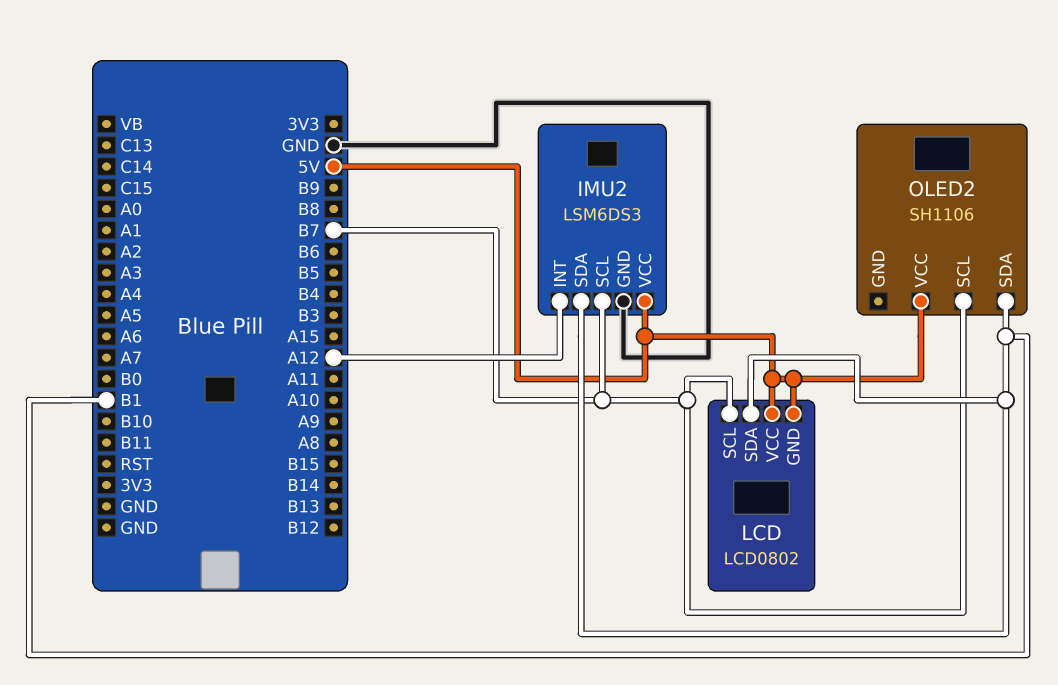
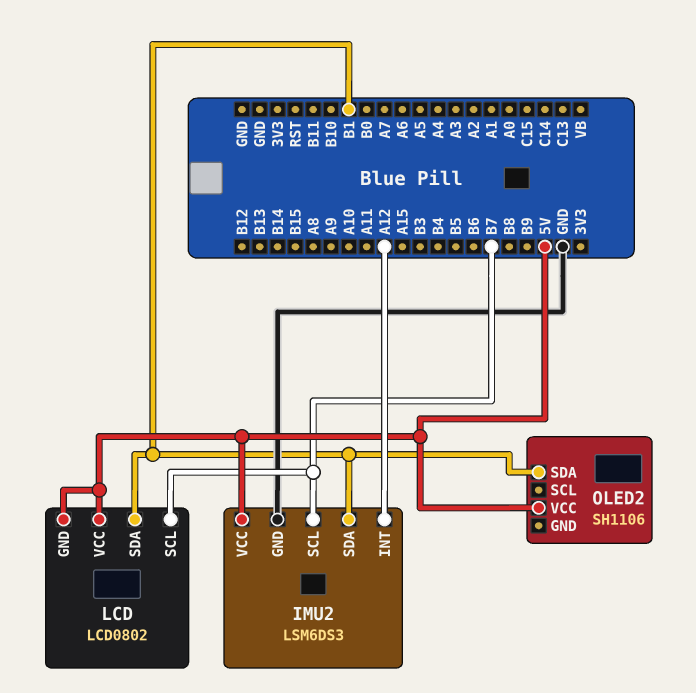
OLED2 pin SCL: B7 -> none

